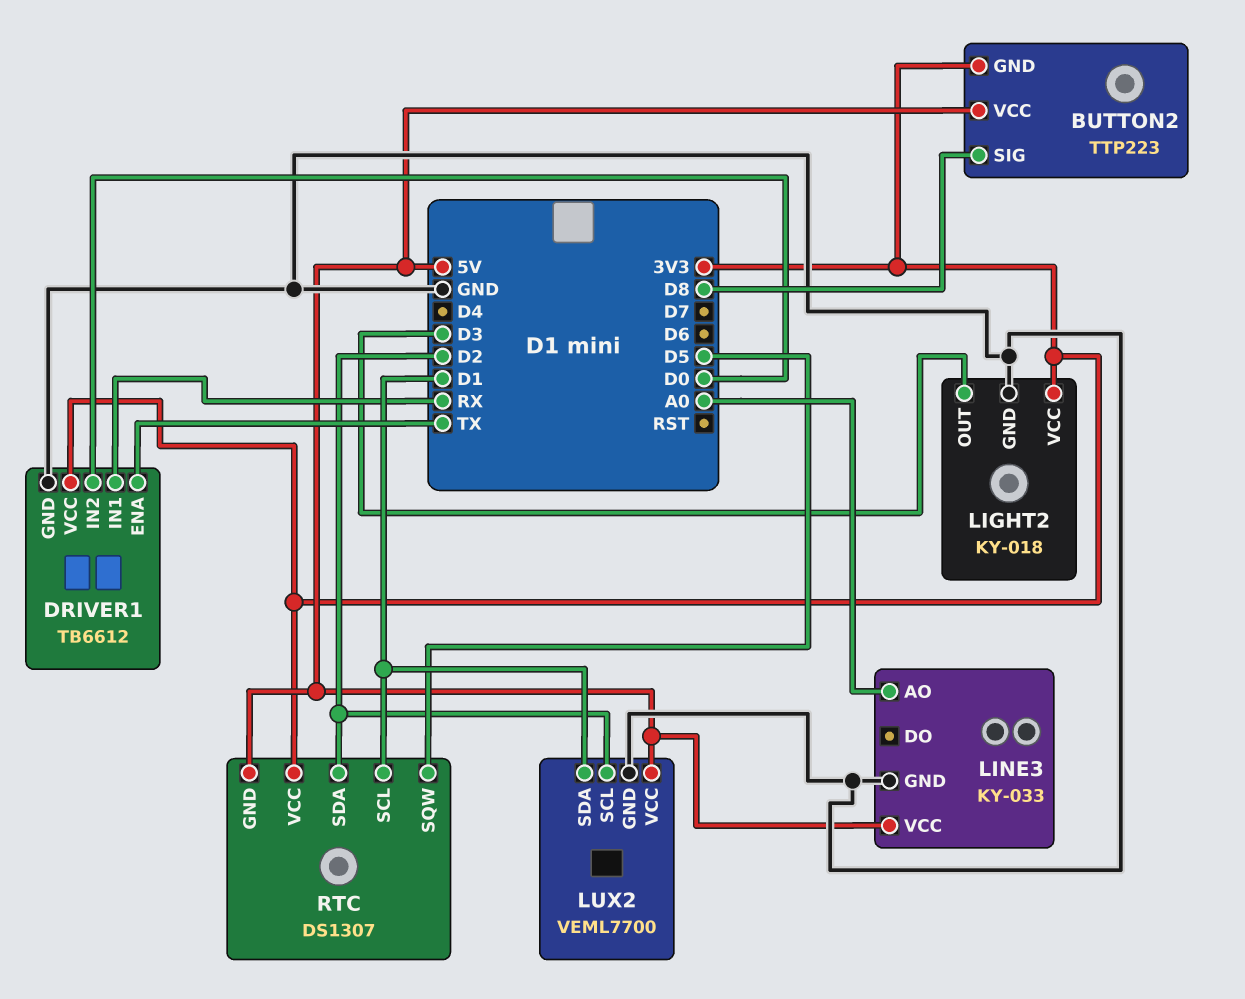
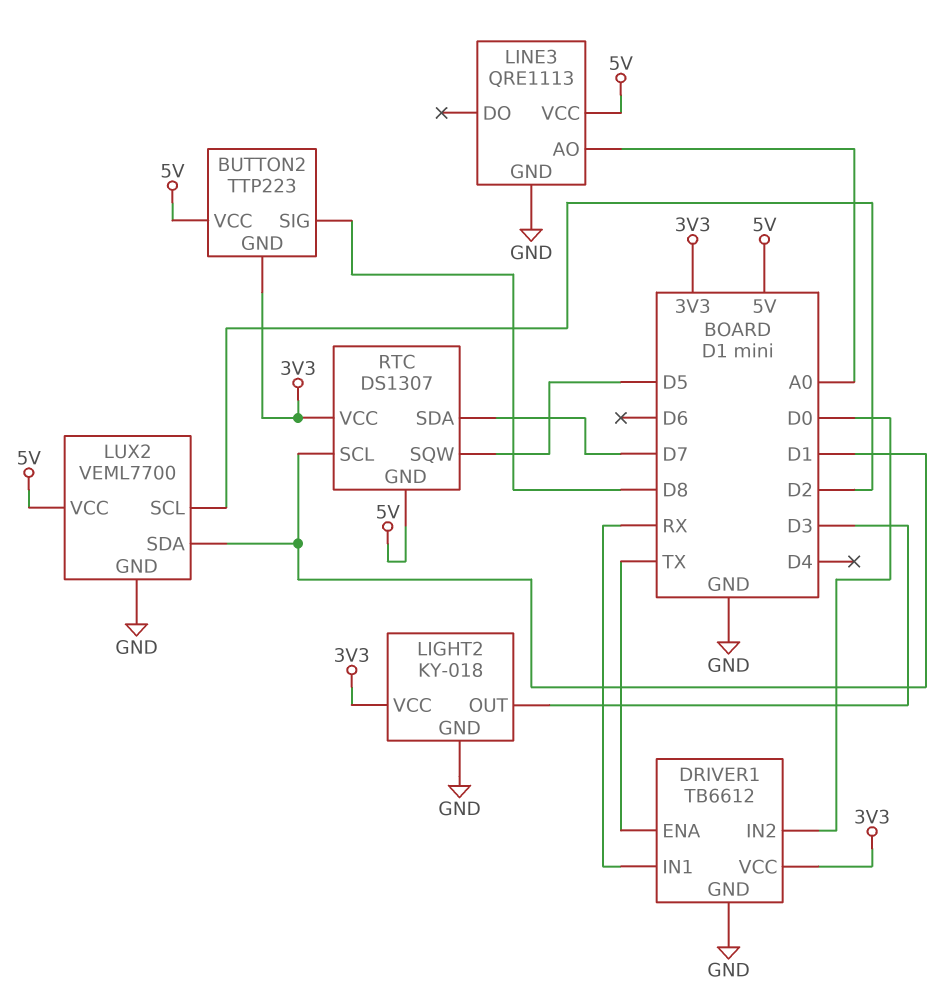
LINE3: KY-033 -> QRE1113
RTC pin SDA: D2 -> D7

